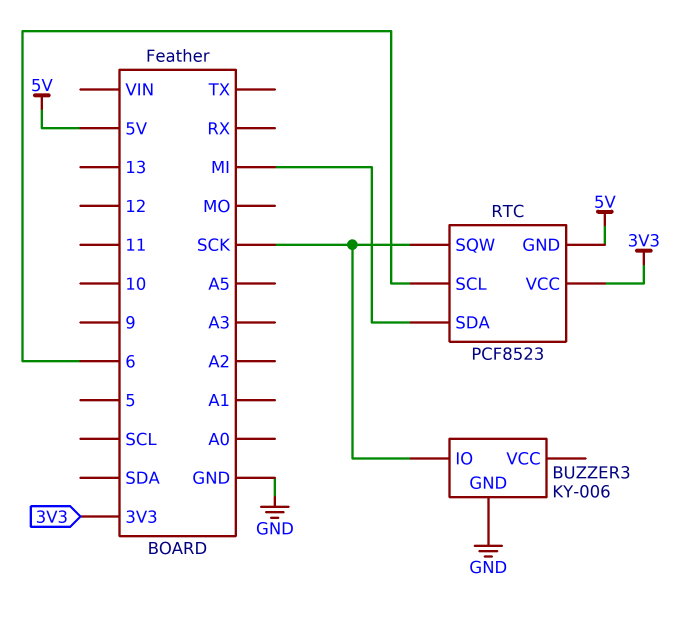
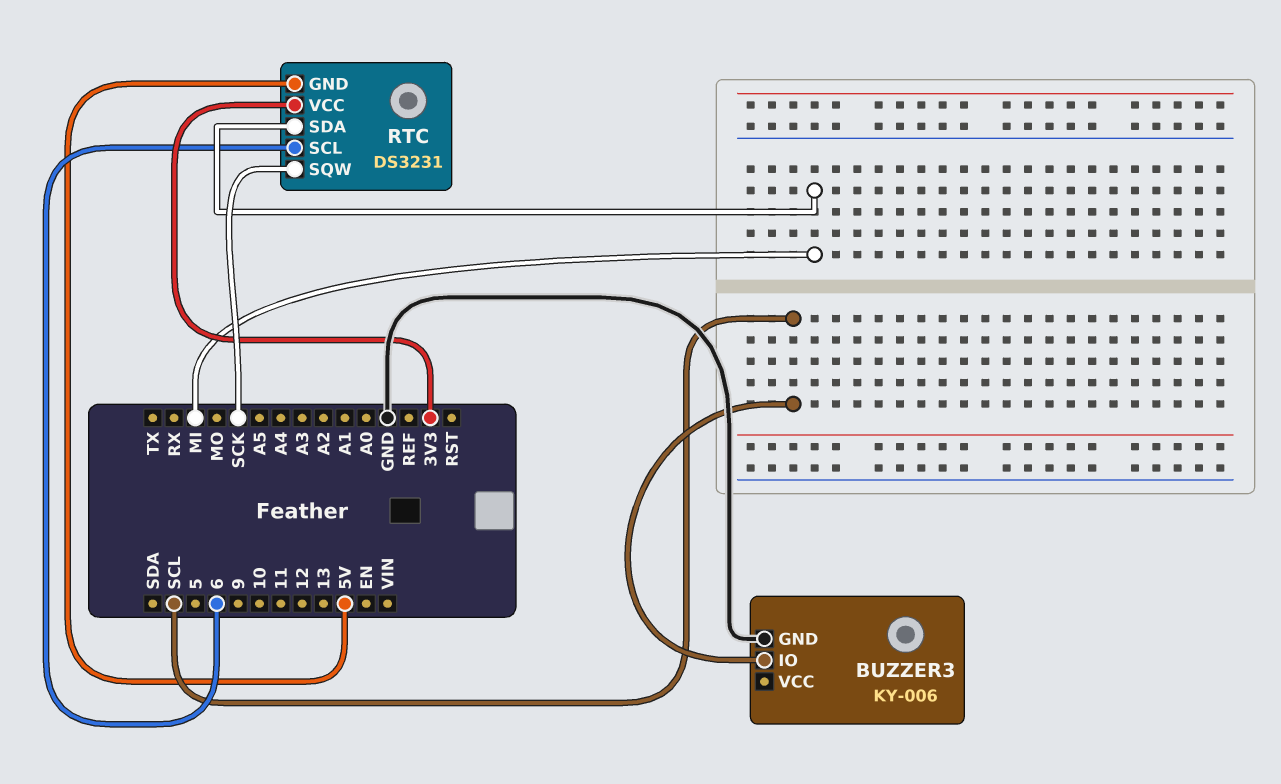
BUZZER3 pin IO: SCK -> SCL
RTC: PCF8523 -> DS3231

